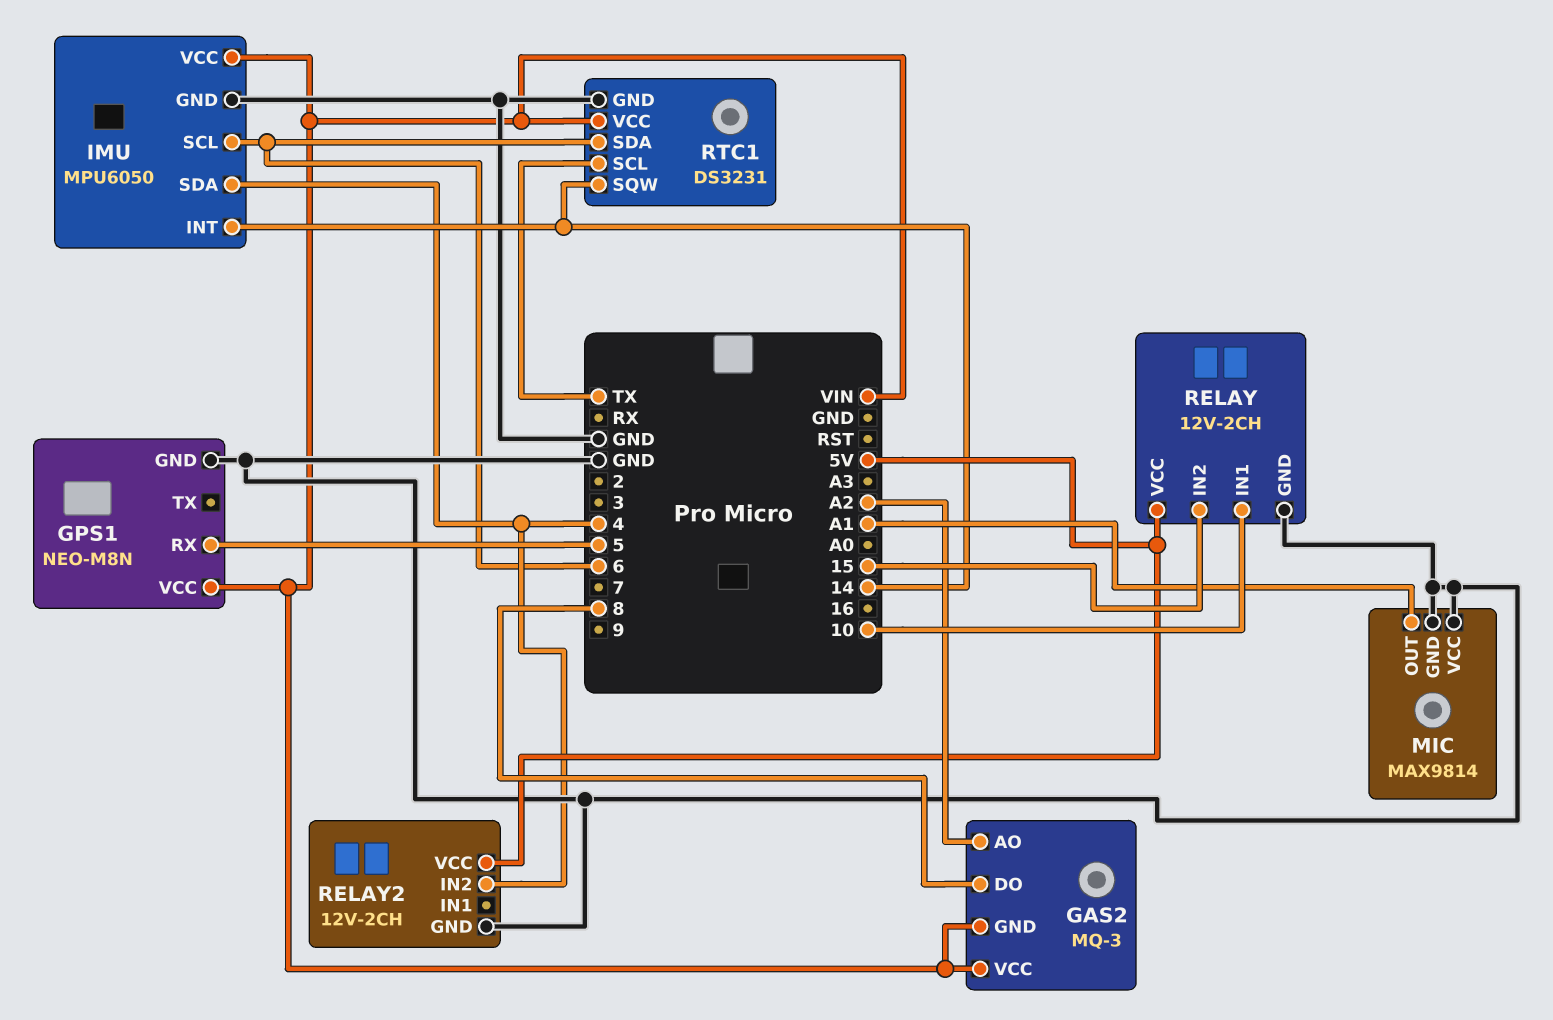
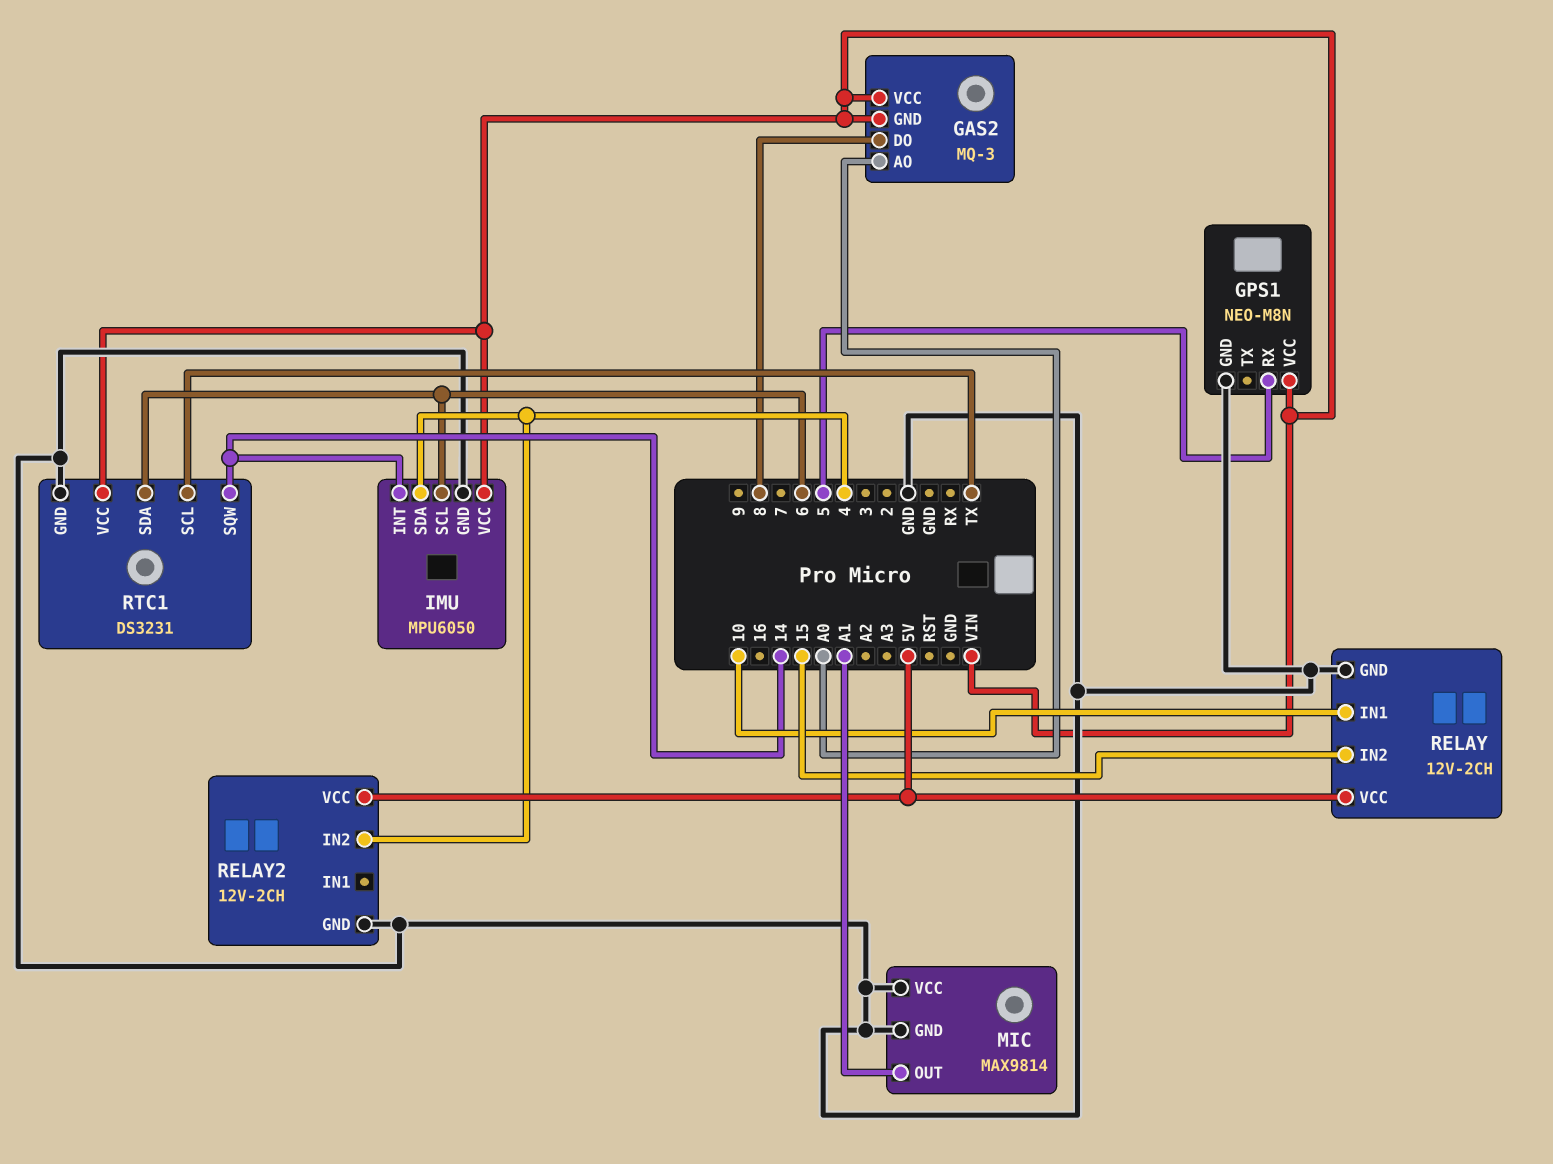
GAS2 pin AO: A2 -> A0

